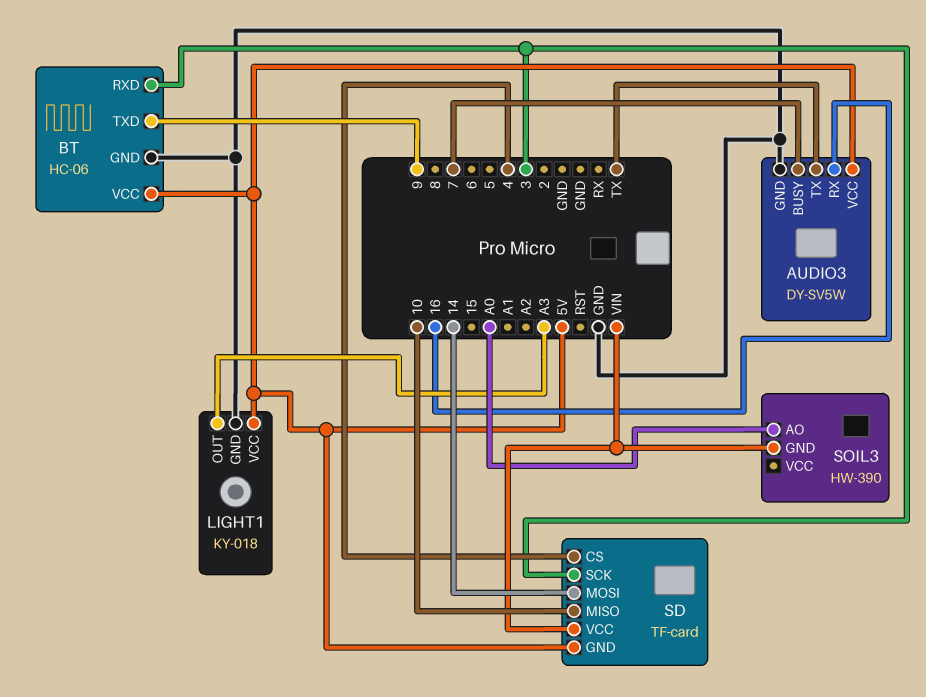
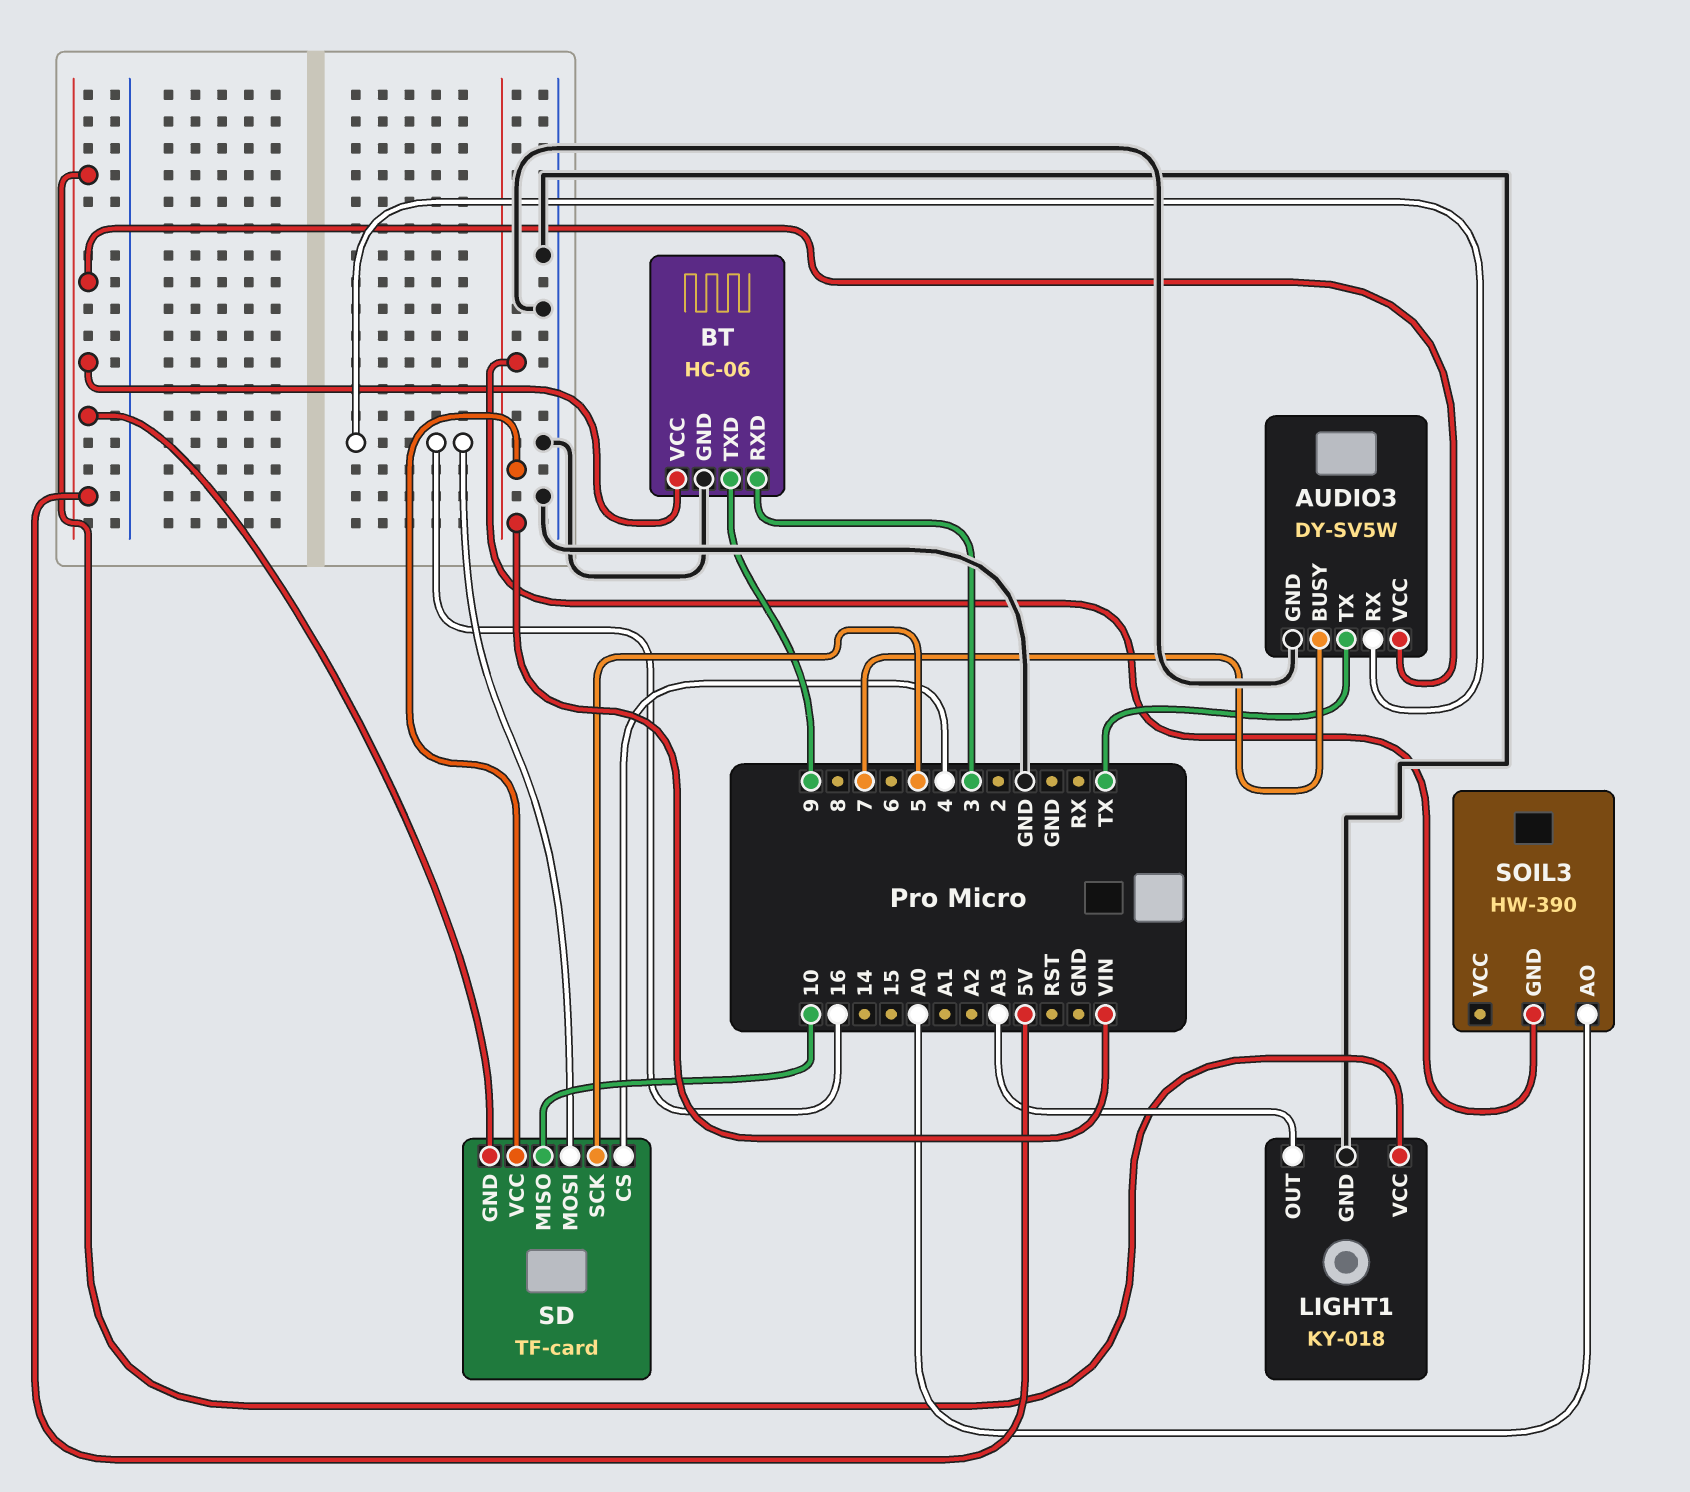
SD pin MOSI: 14 -> 16
SD pin SCK: 3 -> 5

